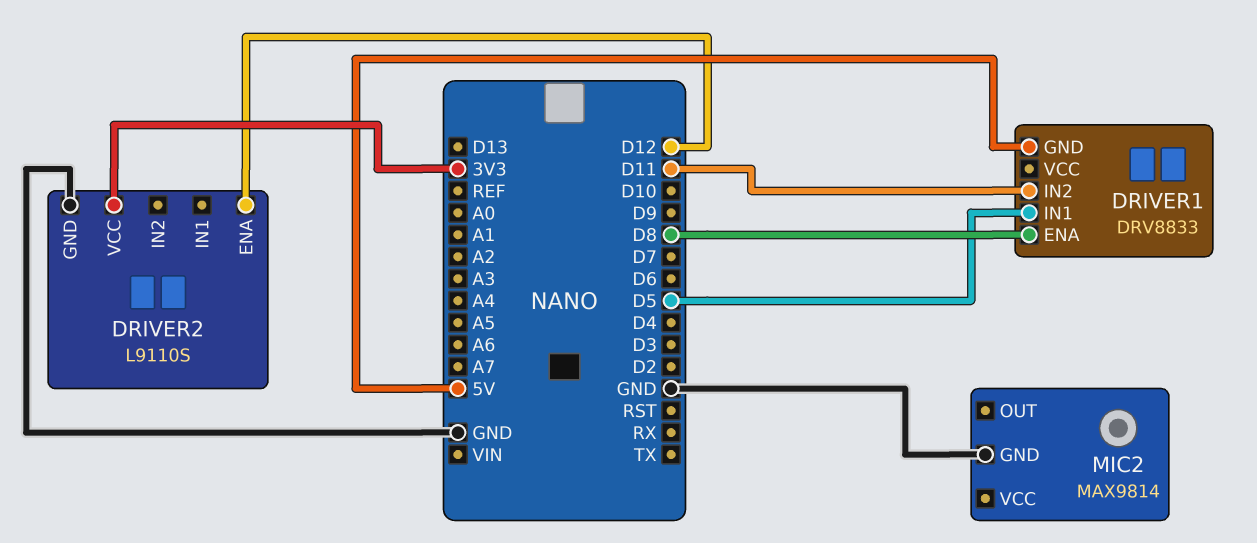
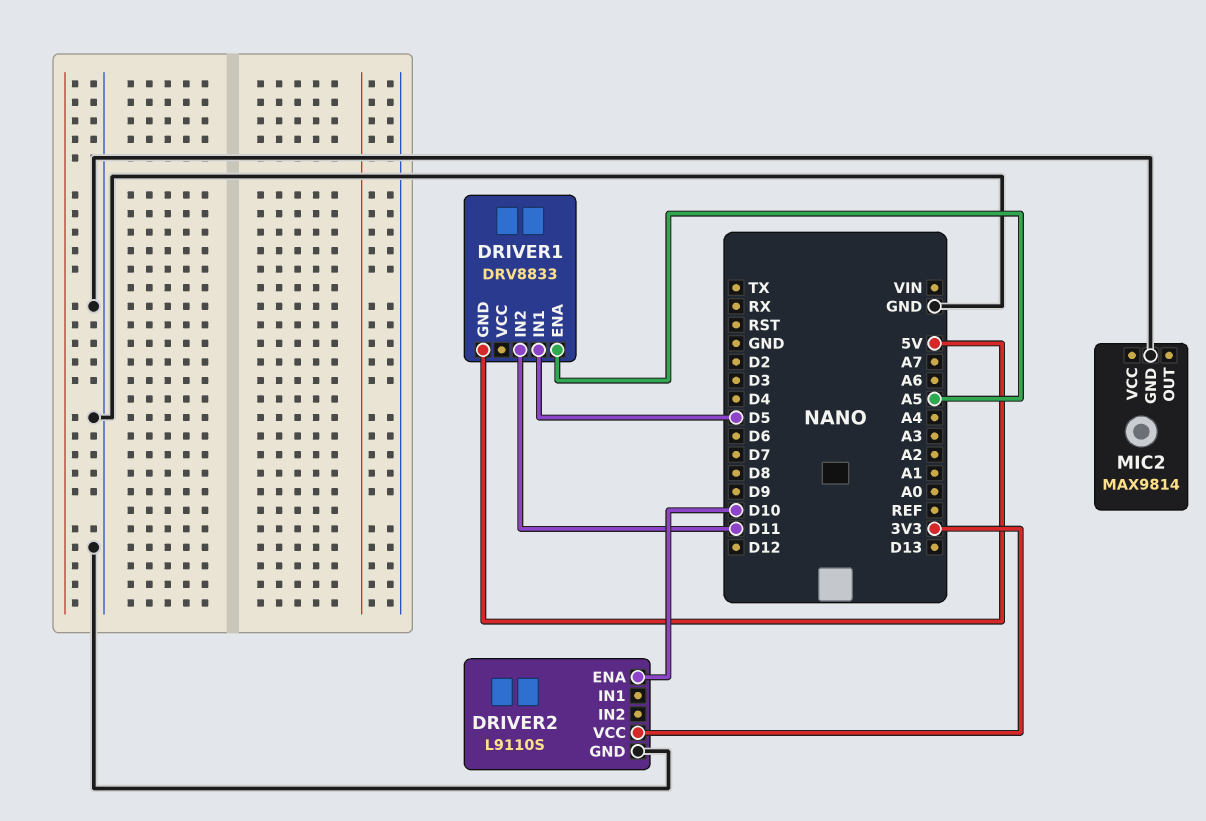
DRIVER1 pin ENA: D8 -> A5
DRIVER2 pin ENA: D12 -> D10

